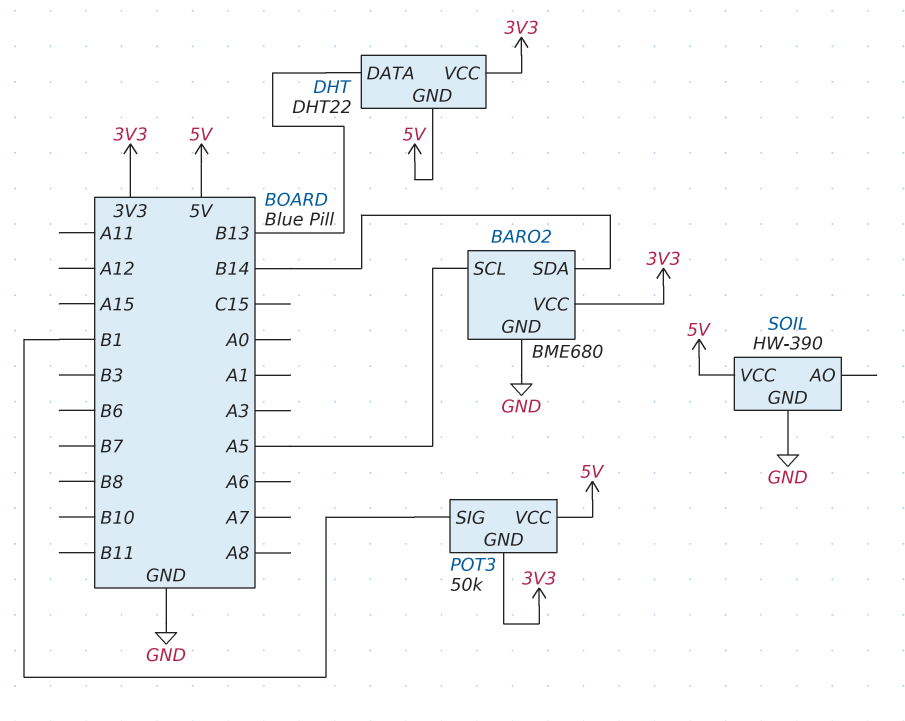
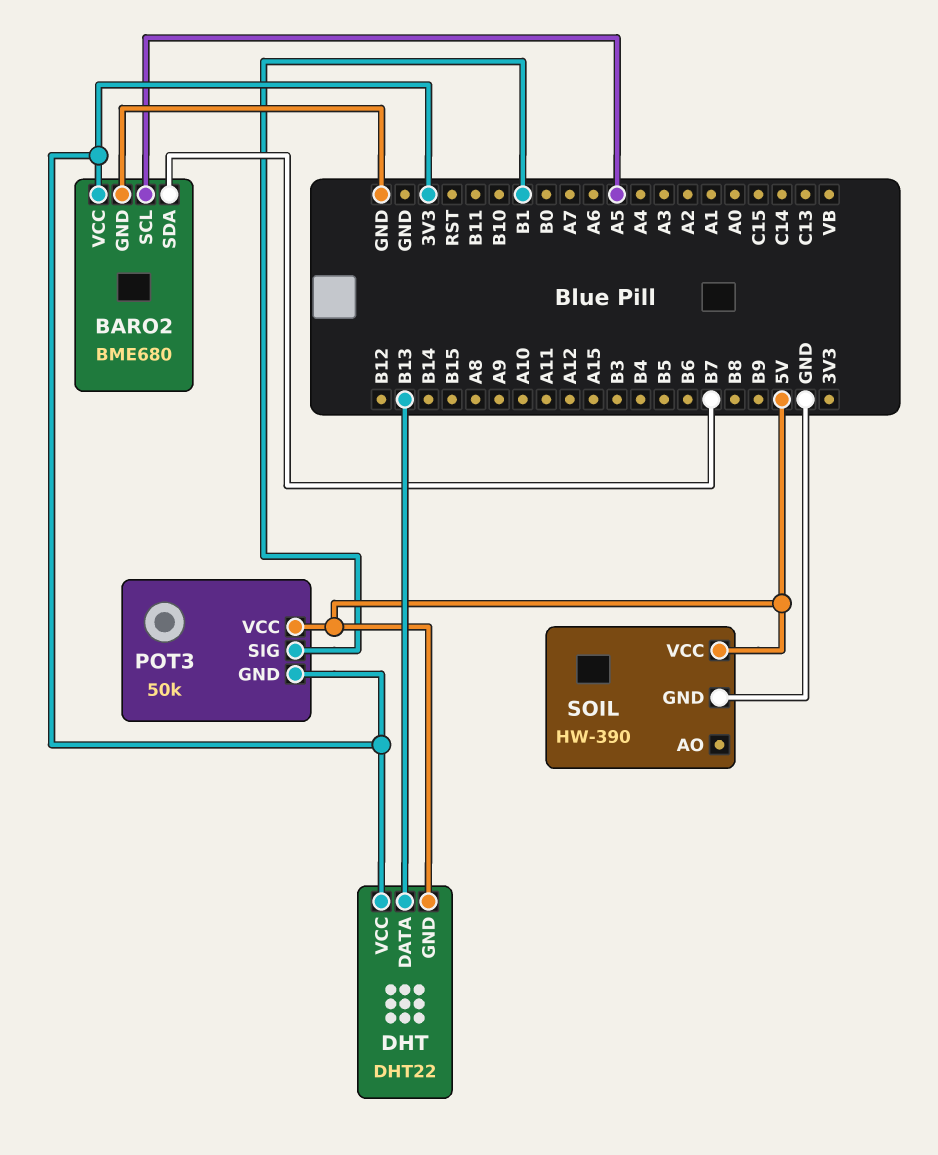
BARO2 pin SDA: B14 -> B7

